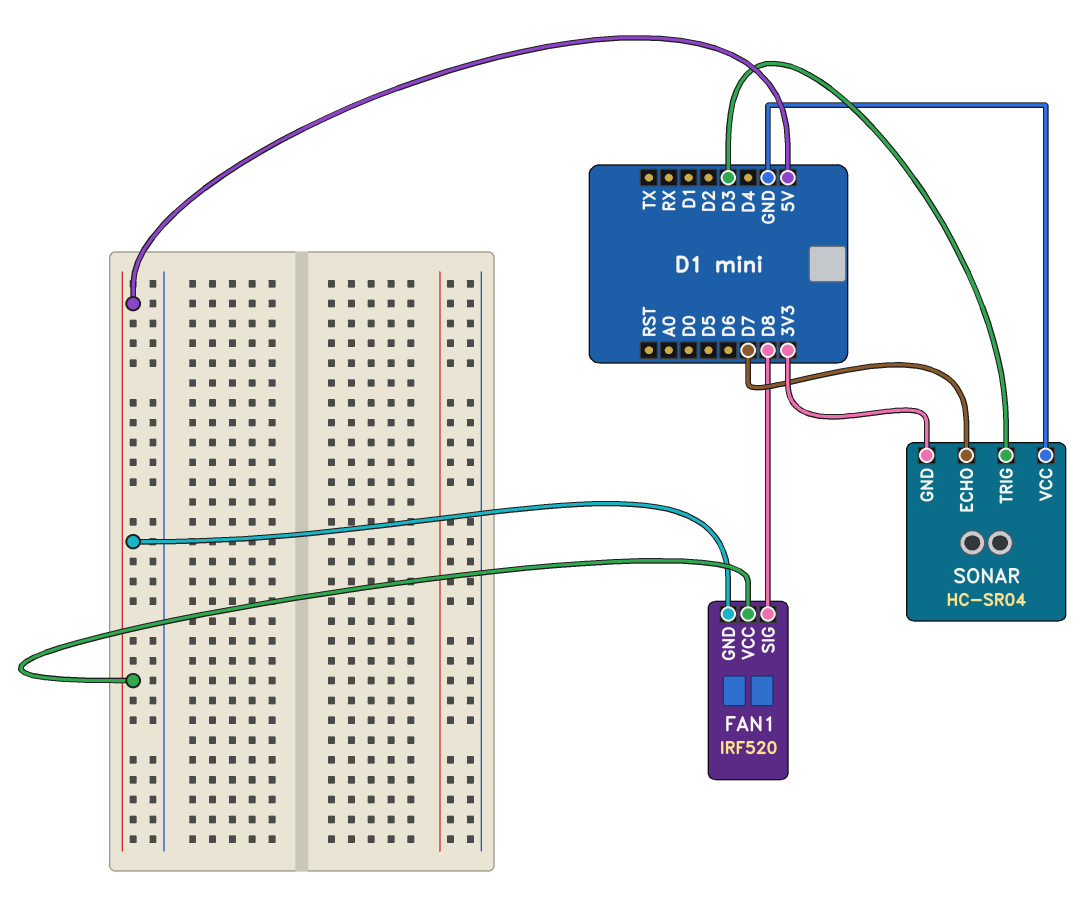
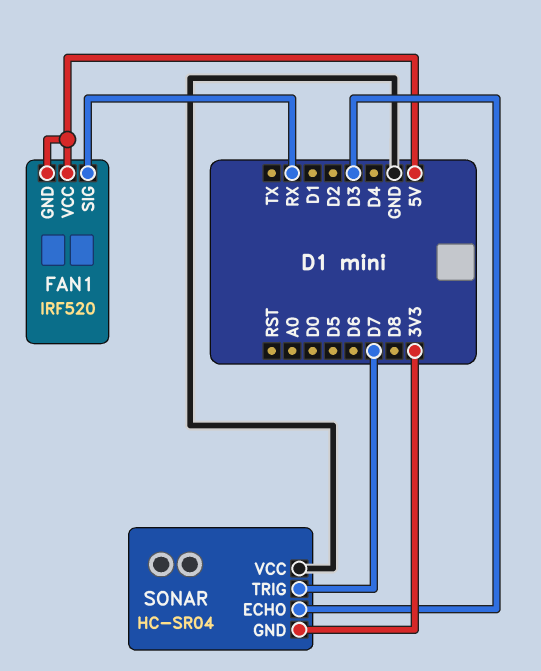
FAN1 pin SIG: D8 -> RX
SONAR pin ECHO: D7 -> D3
SONAR pin TRIG: D3 -> D7

